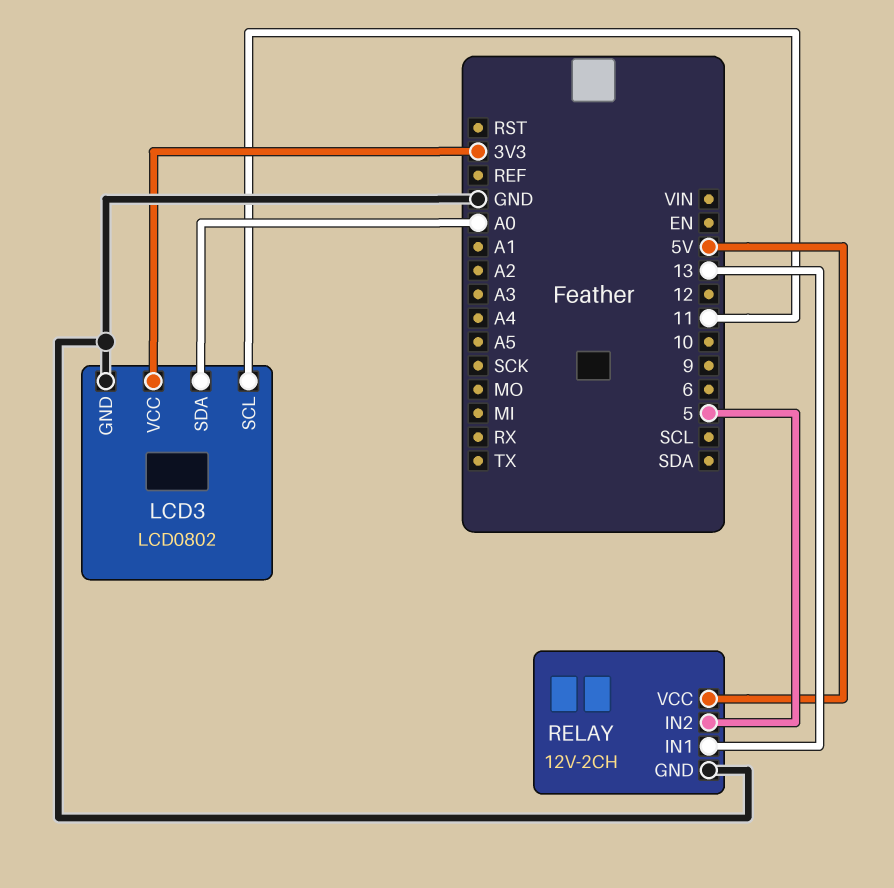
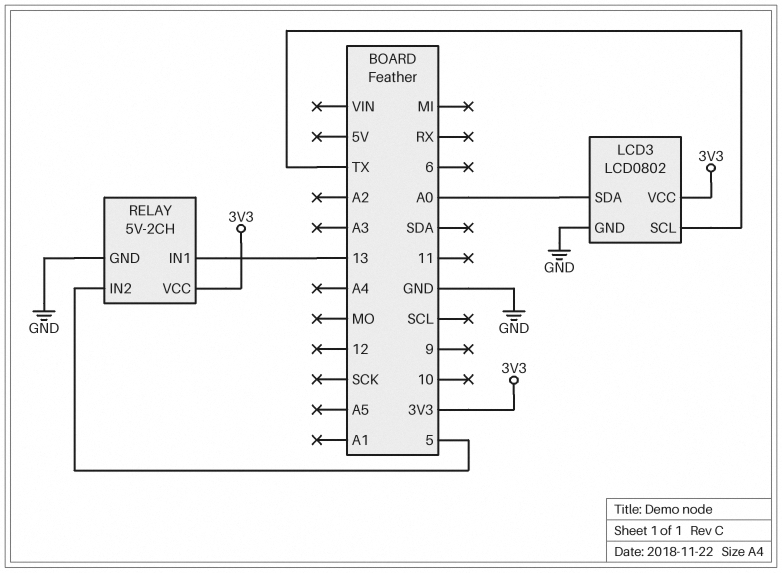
LCD3 pin SCL: 11 -> TX
RELAY: 12V-2CH -> 5V-2CH
RELAY pin VCC: 5V -> 3V3

